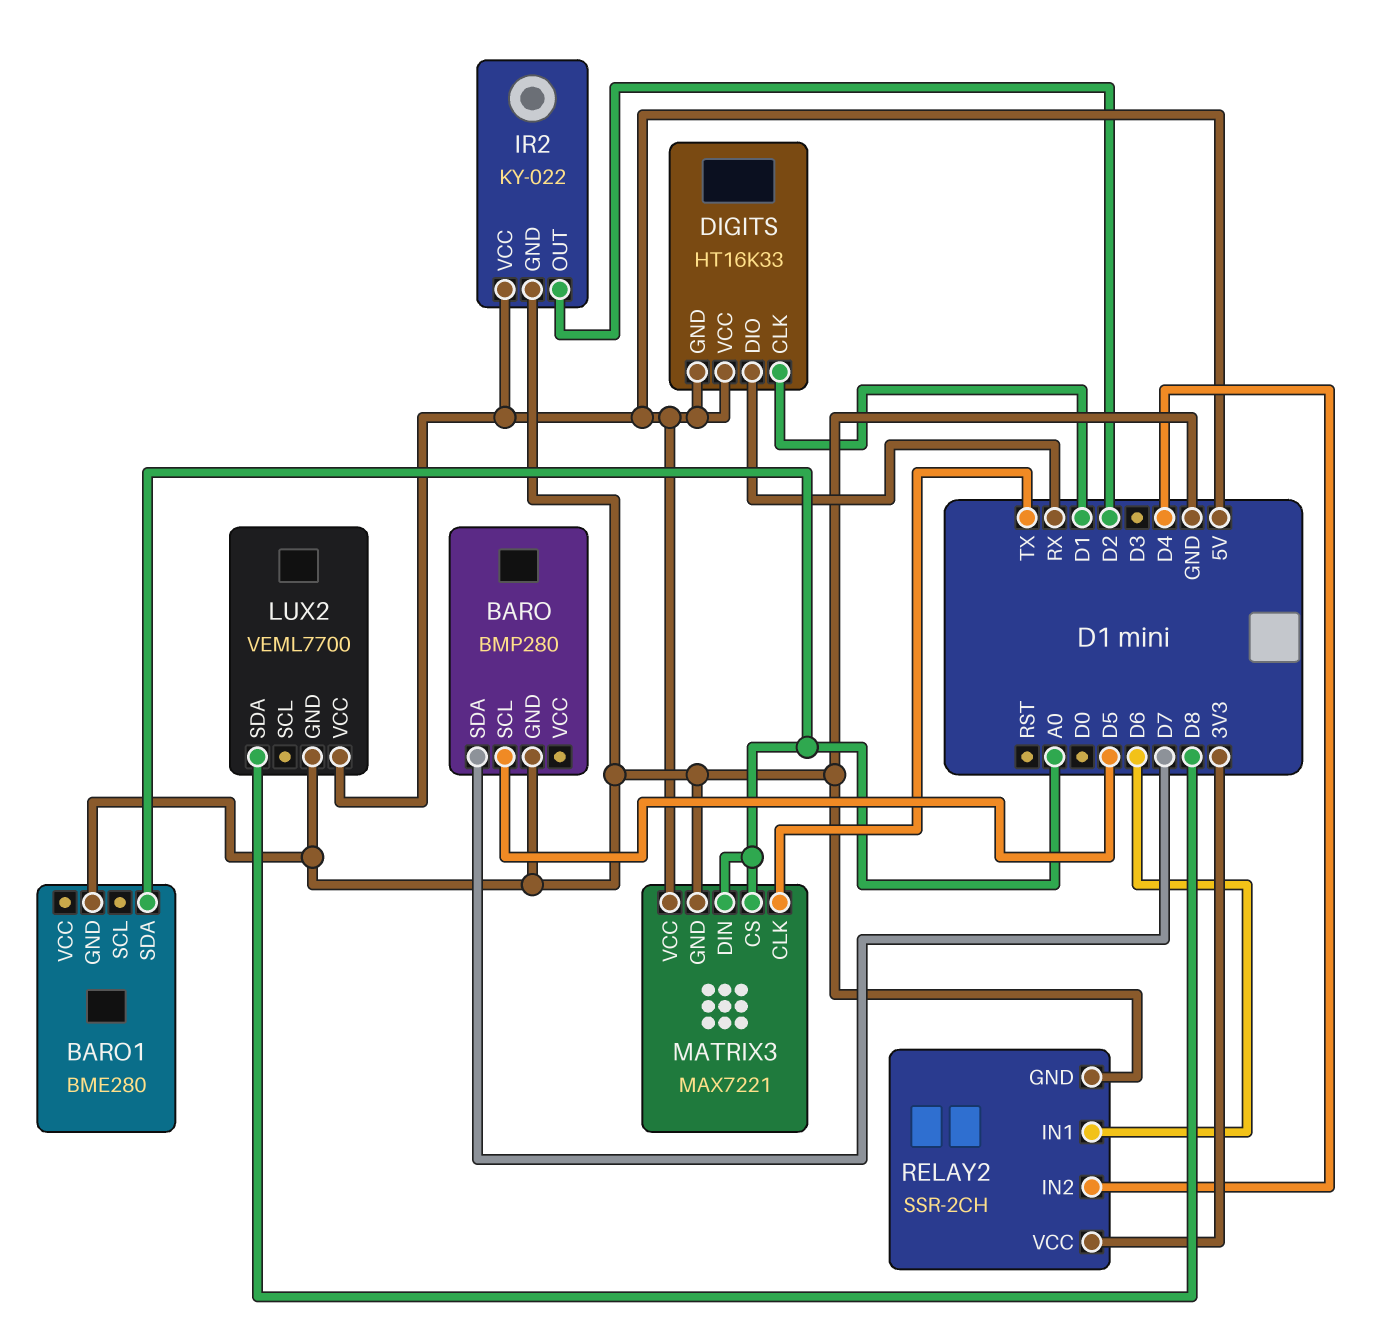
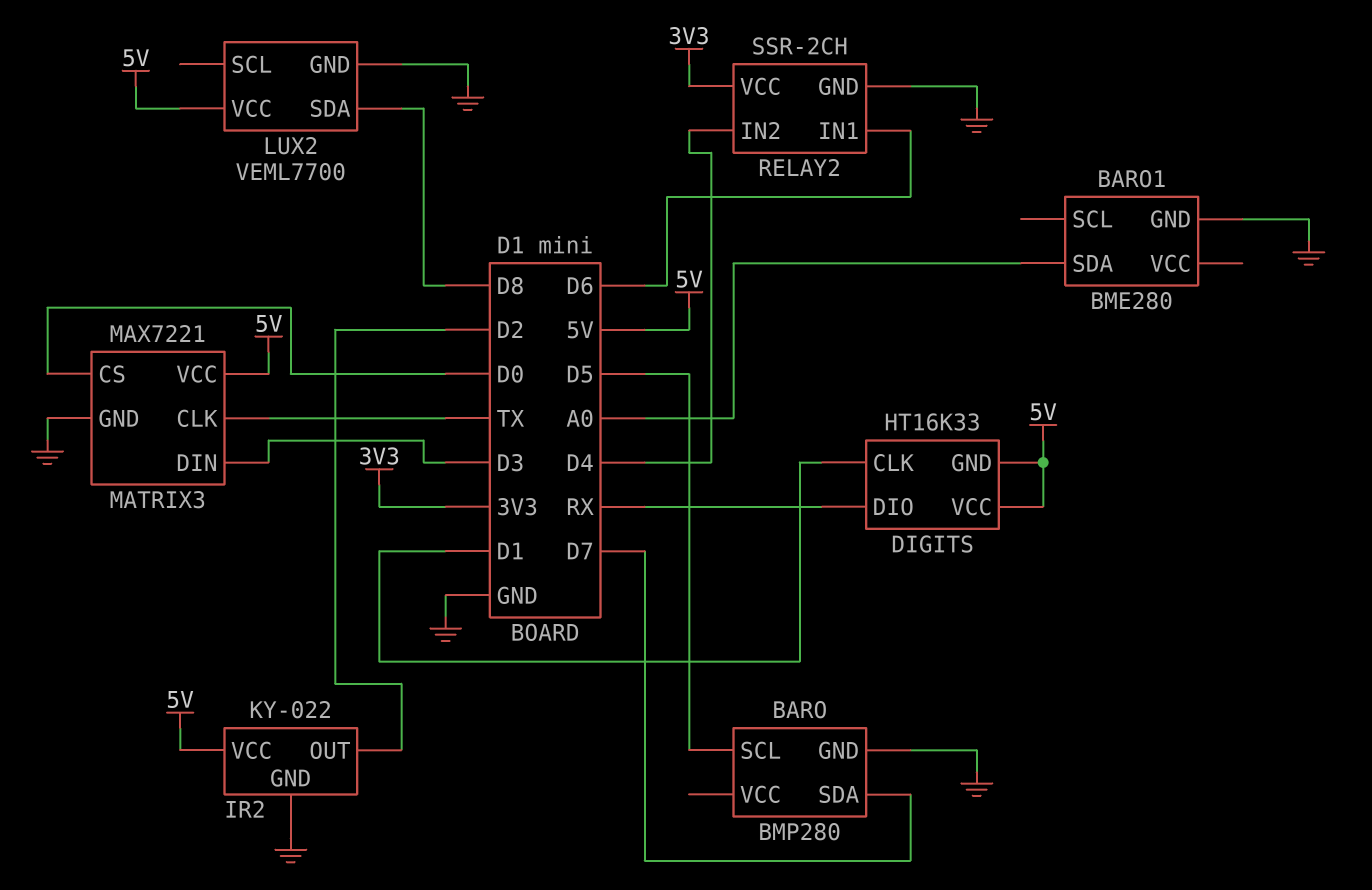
MATRIX3 pin CS: A0 -> D0
MATRIX3 pin DIN: A0 -> D3

